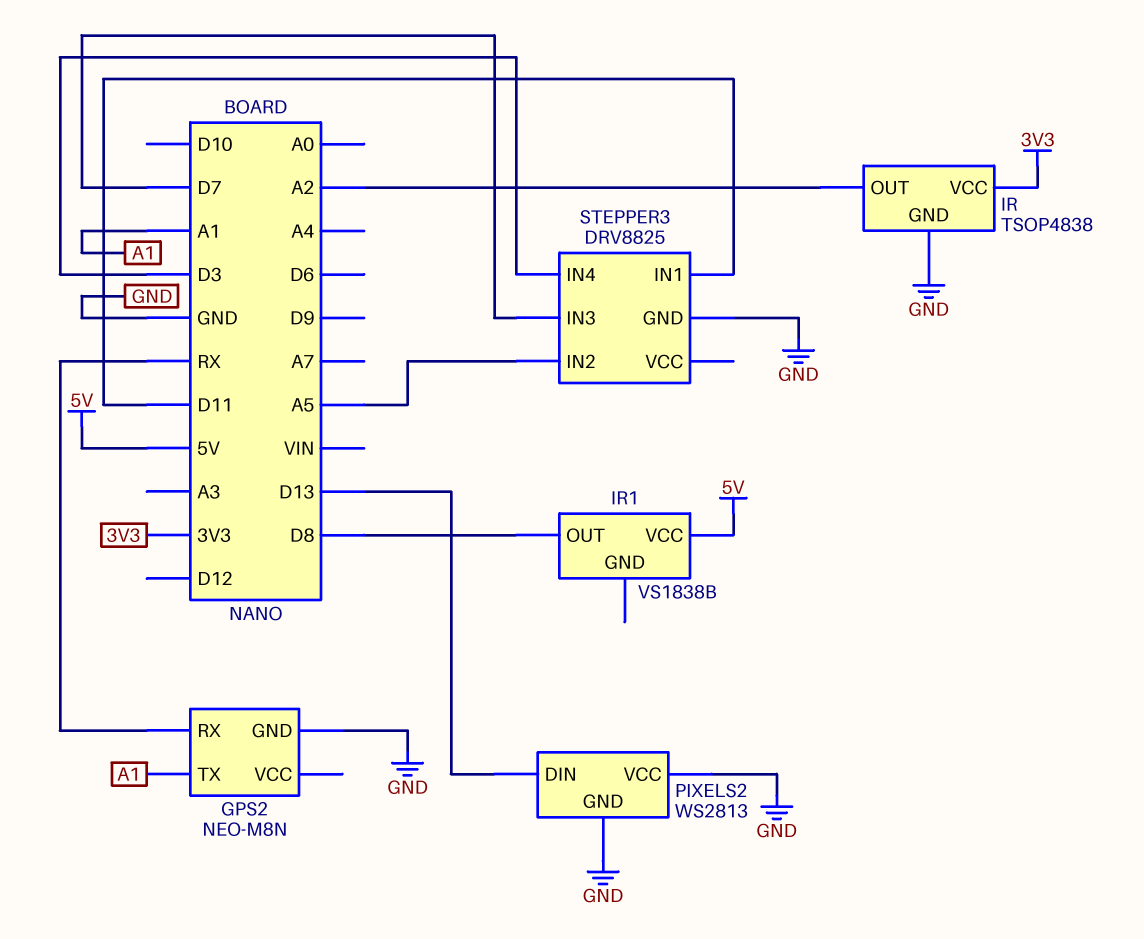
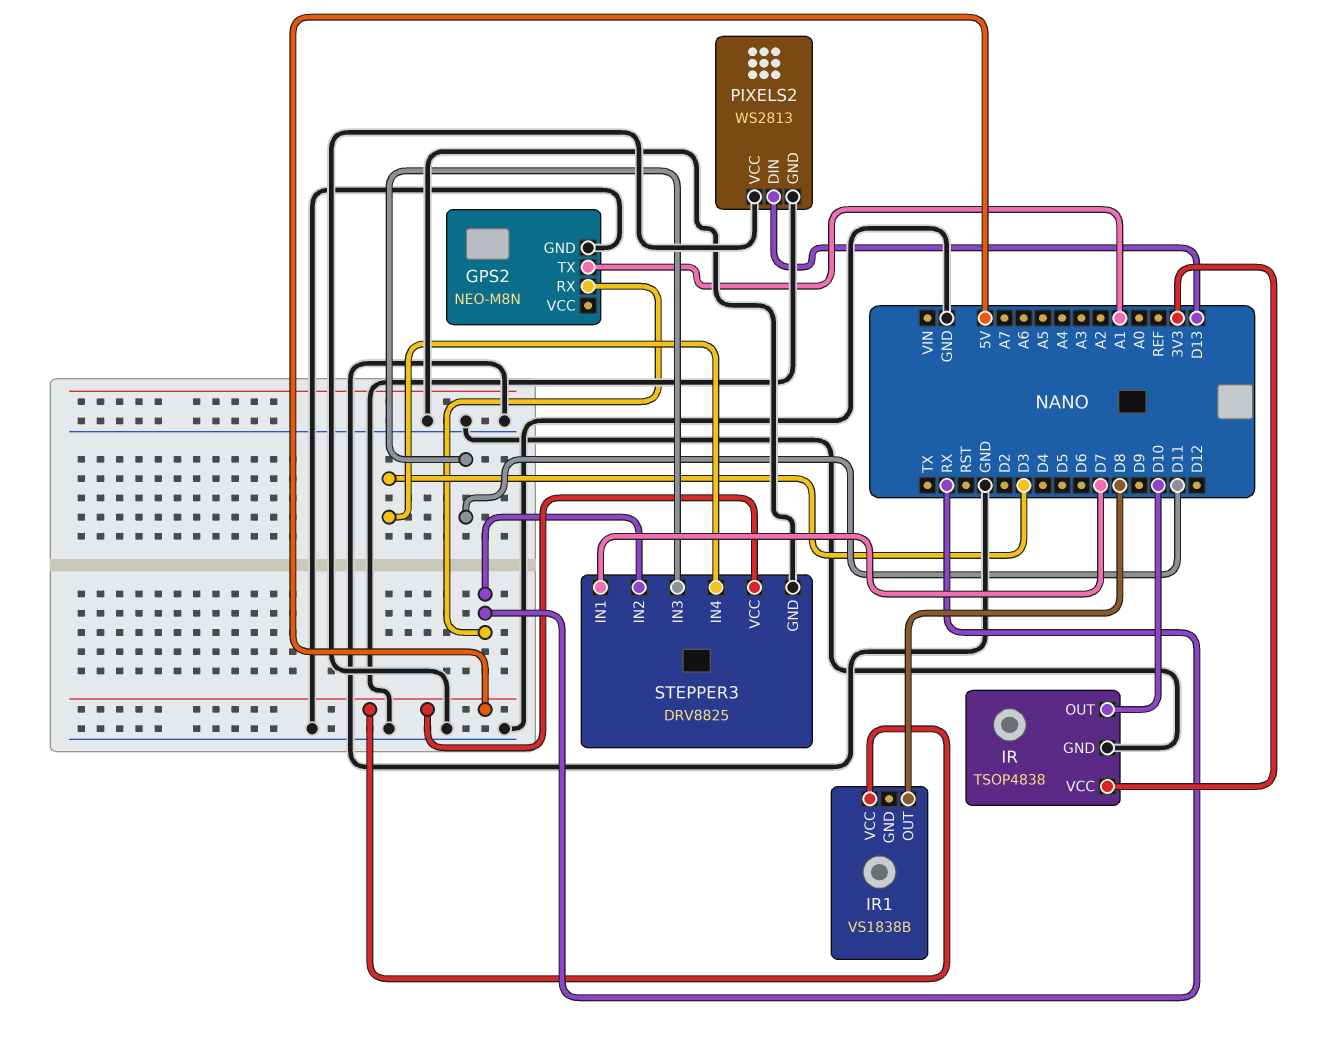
IR pin OUT: A2 -> D10
STEPPER3 pin IN1: D11 -> D7
STEPPER3 pin IN2: A5 -> RX
STEPPER3 pin IN3: D7 -> D11
STEPPER3 pin VCC: none -> 5V

